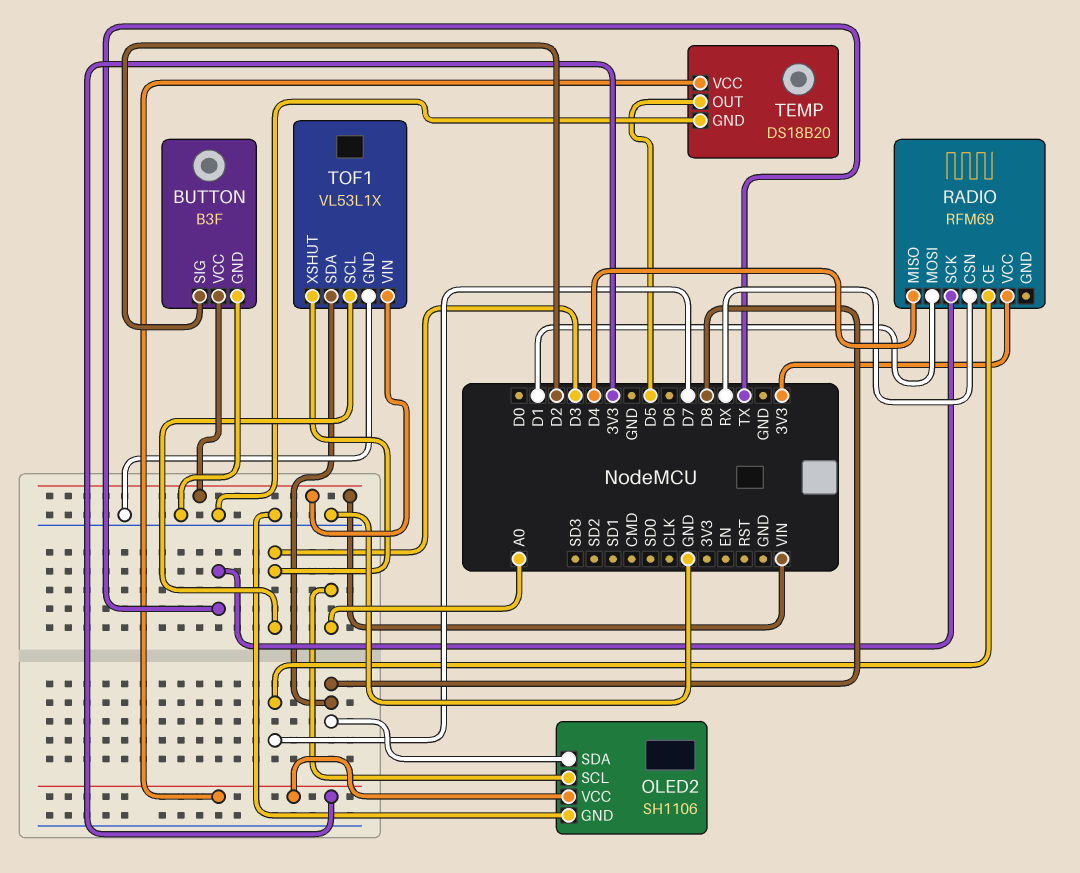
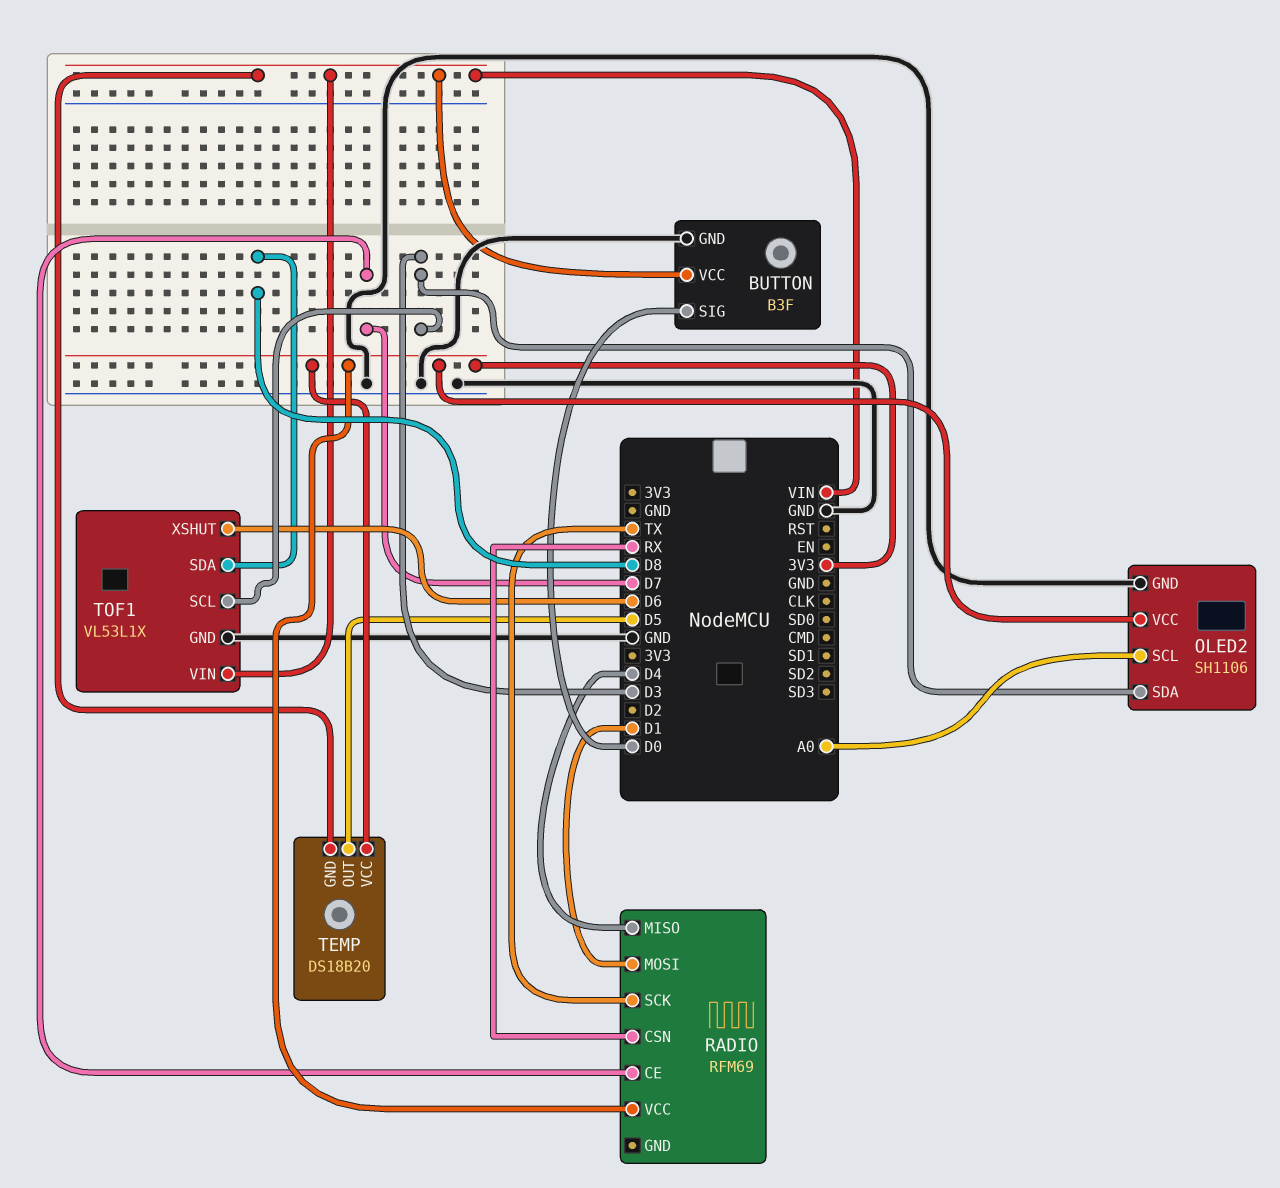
BUTTON pin SIG: D2 -> D0
OLED2 pin SDA: D8 -> D3
TEMP pin GND: GND -> VIN
TOF1 pin XSHUT: D3 -> D6

